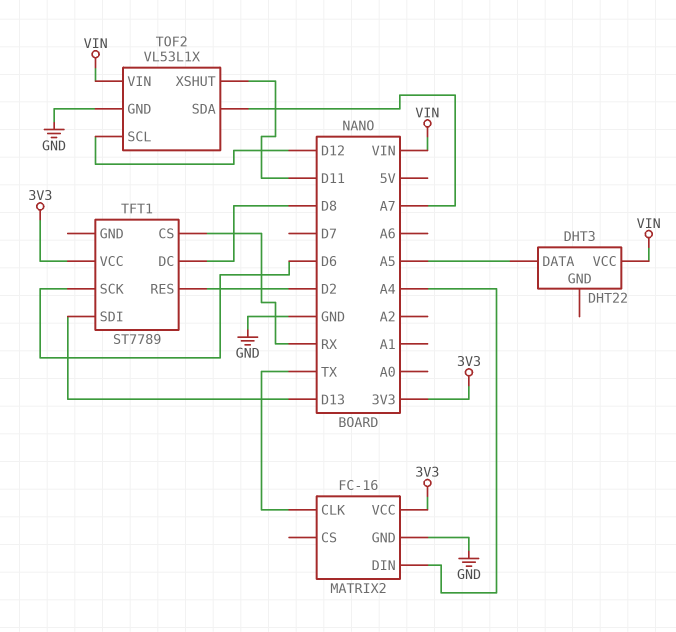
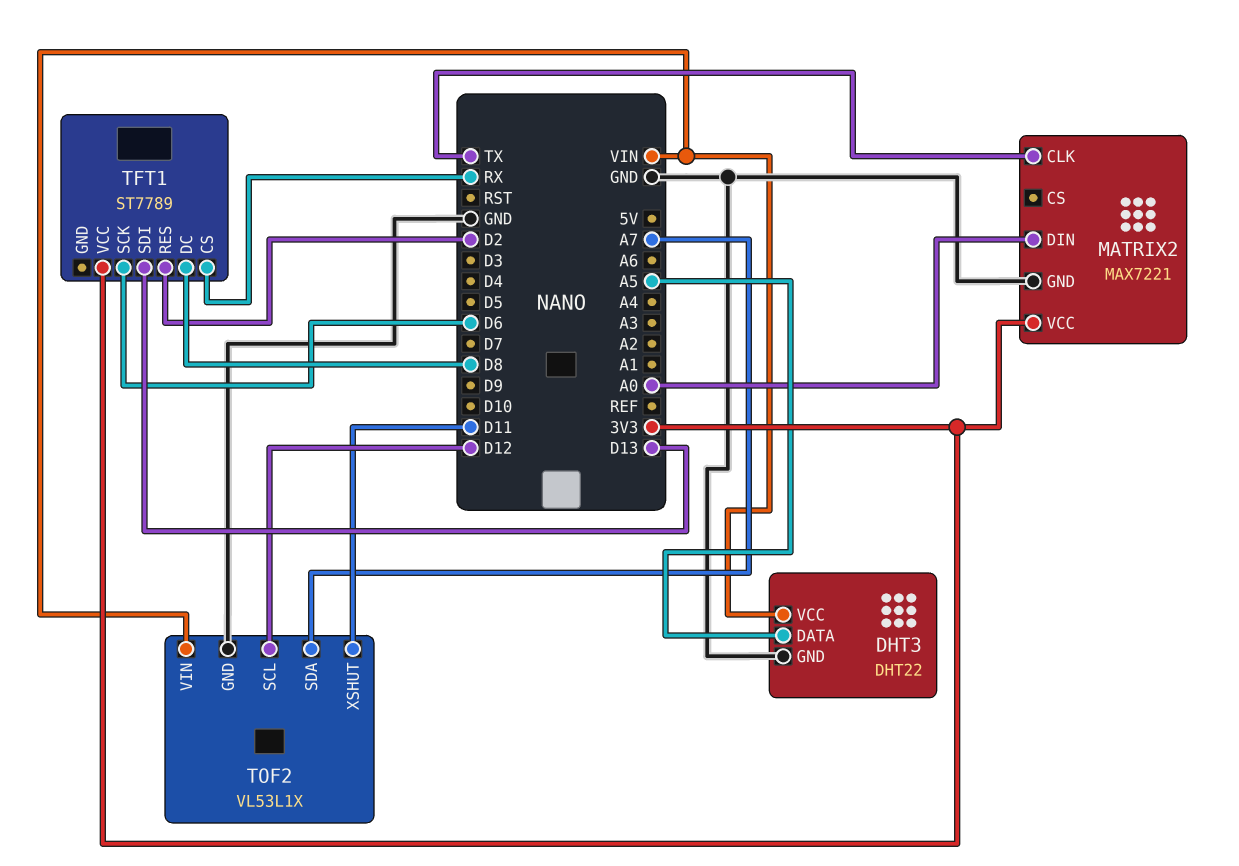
DHT3 pin GND: none -> GND
MATRIX2: FC-16 -> MAX7221
MATRIX2 pin DIN: A4 -> A0

